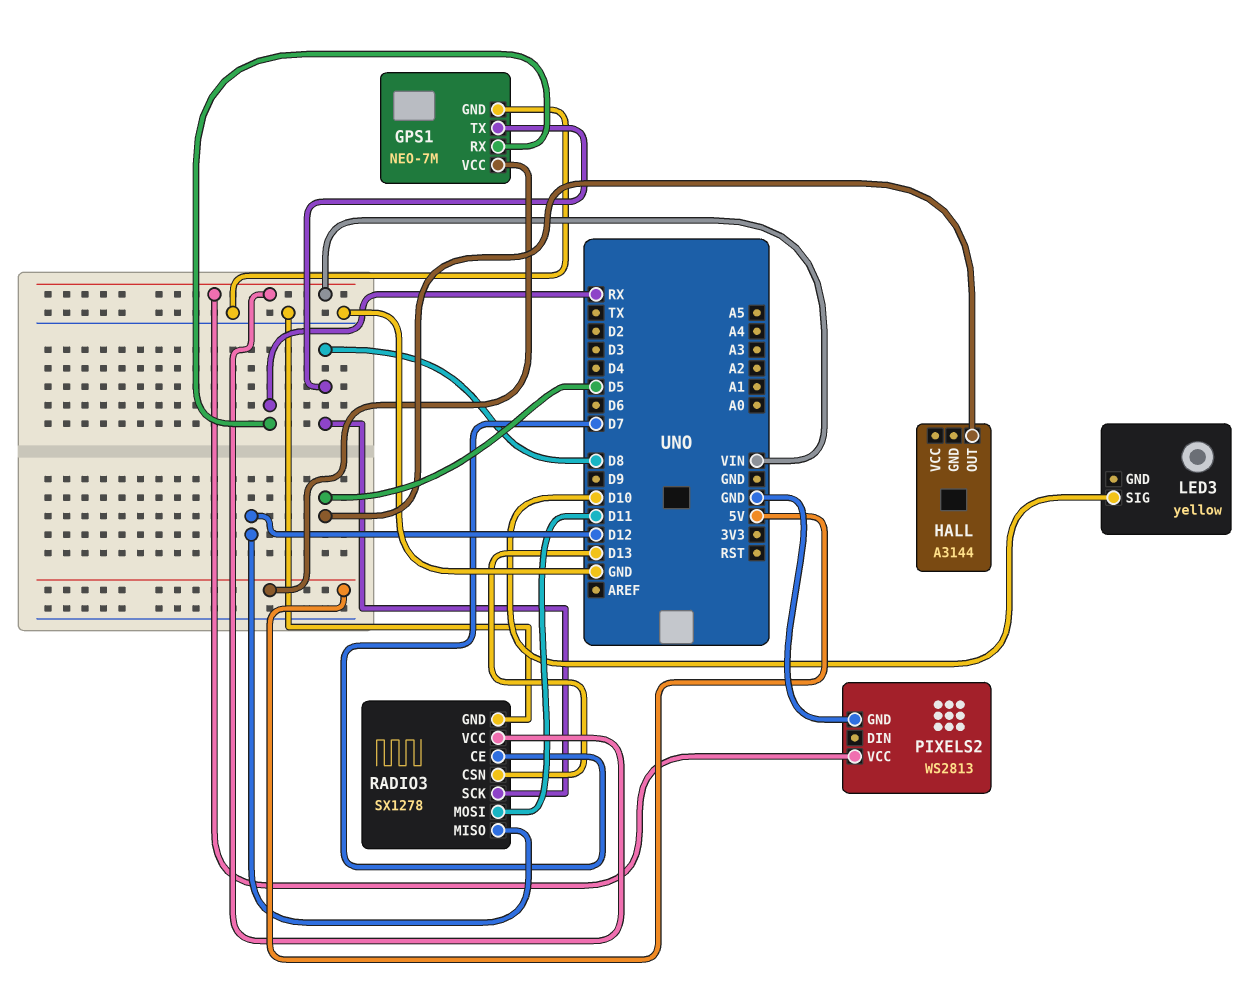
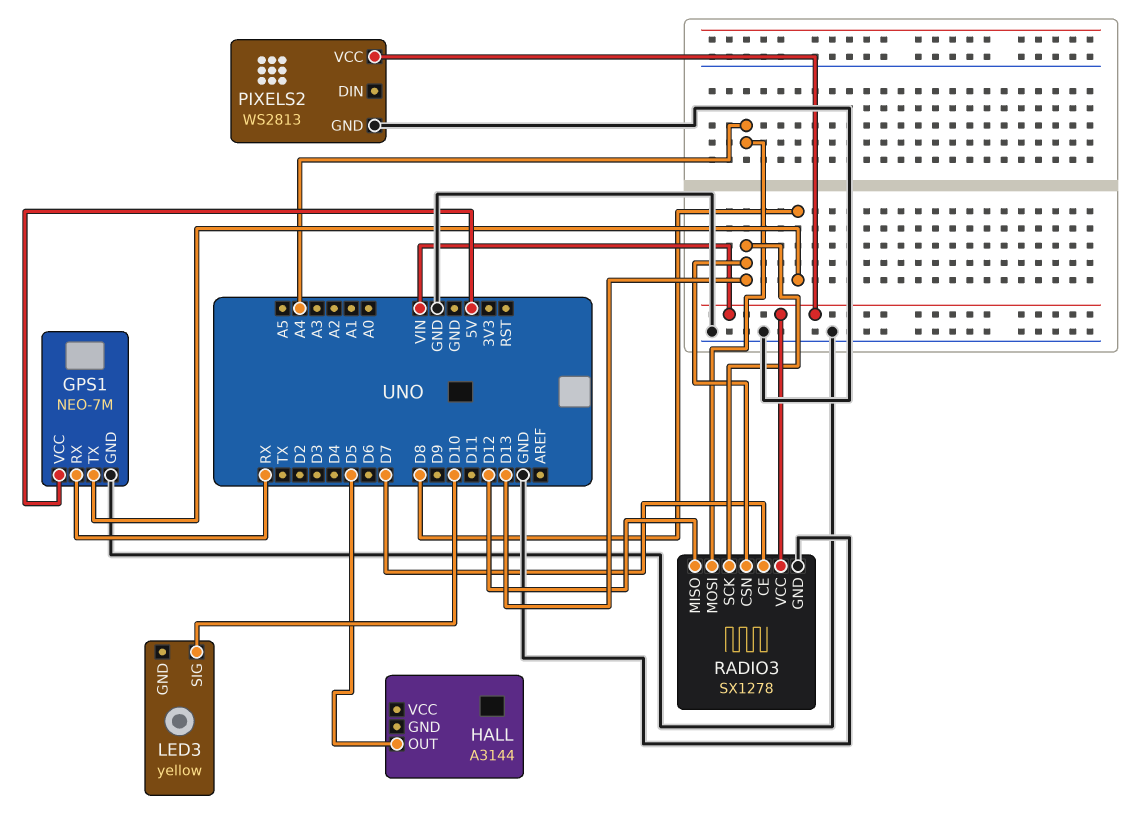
RADIO3 pin MOSI: D11 -> A4
RADIO3 pin SCK: D8 -> D13

